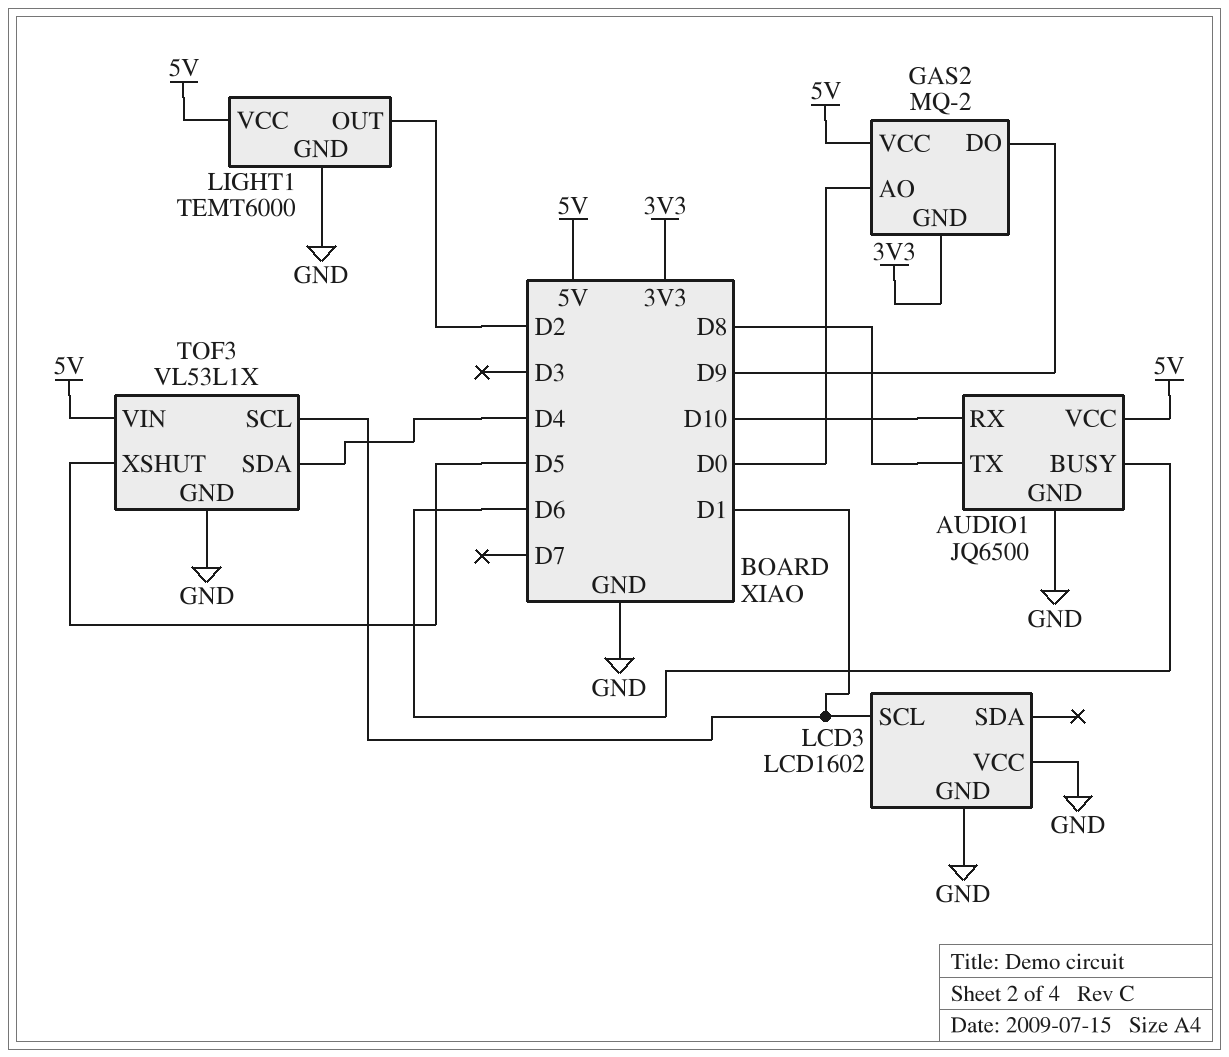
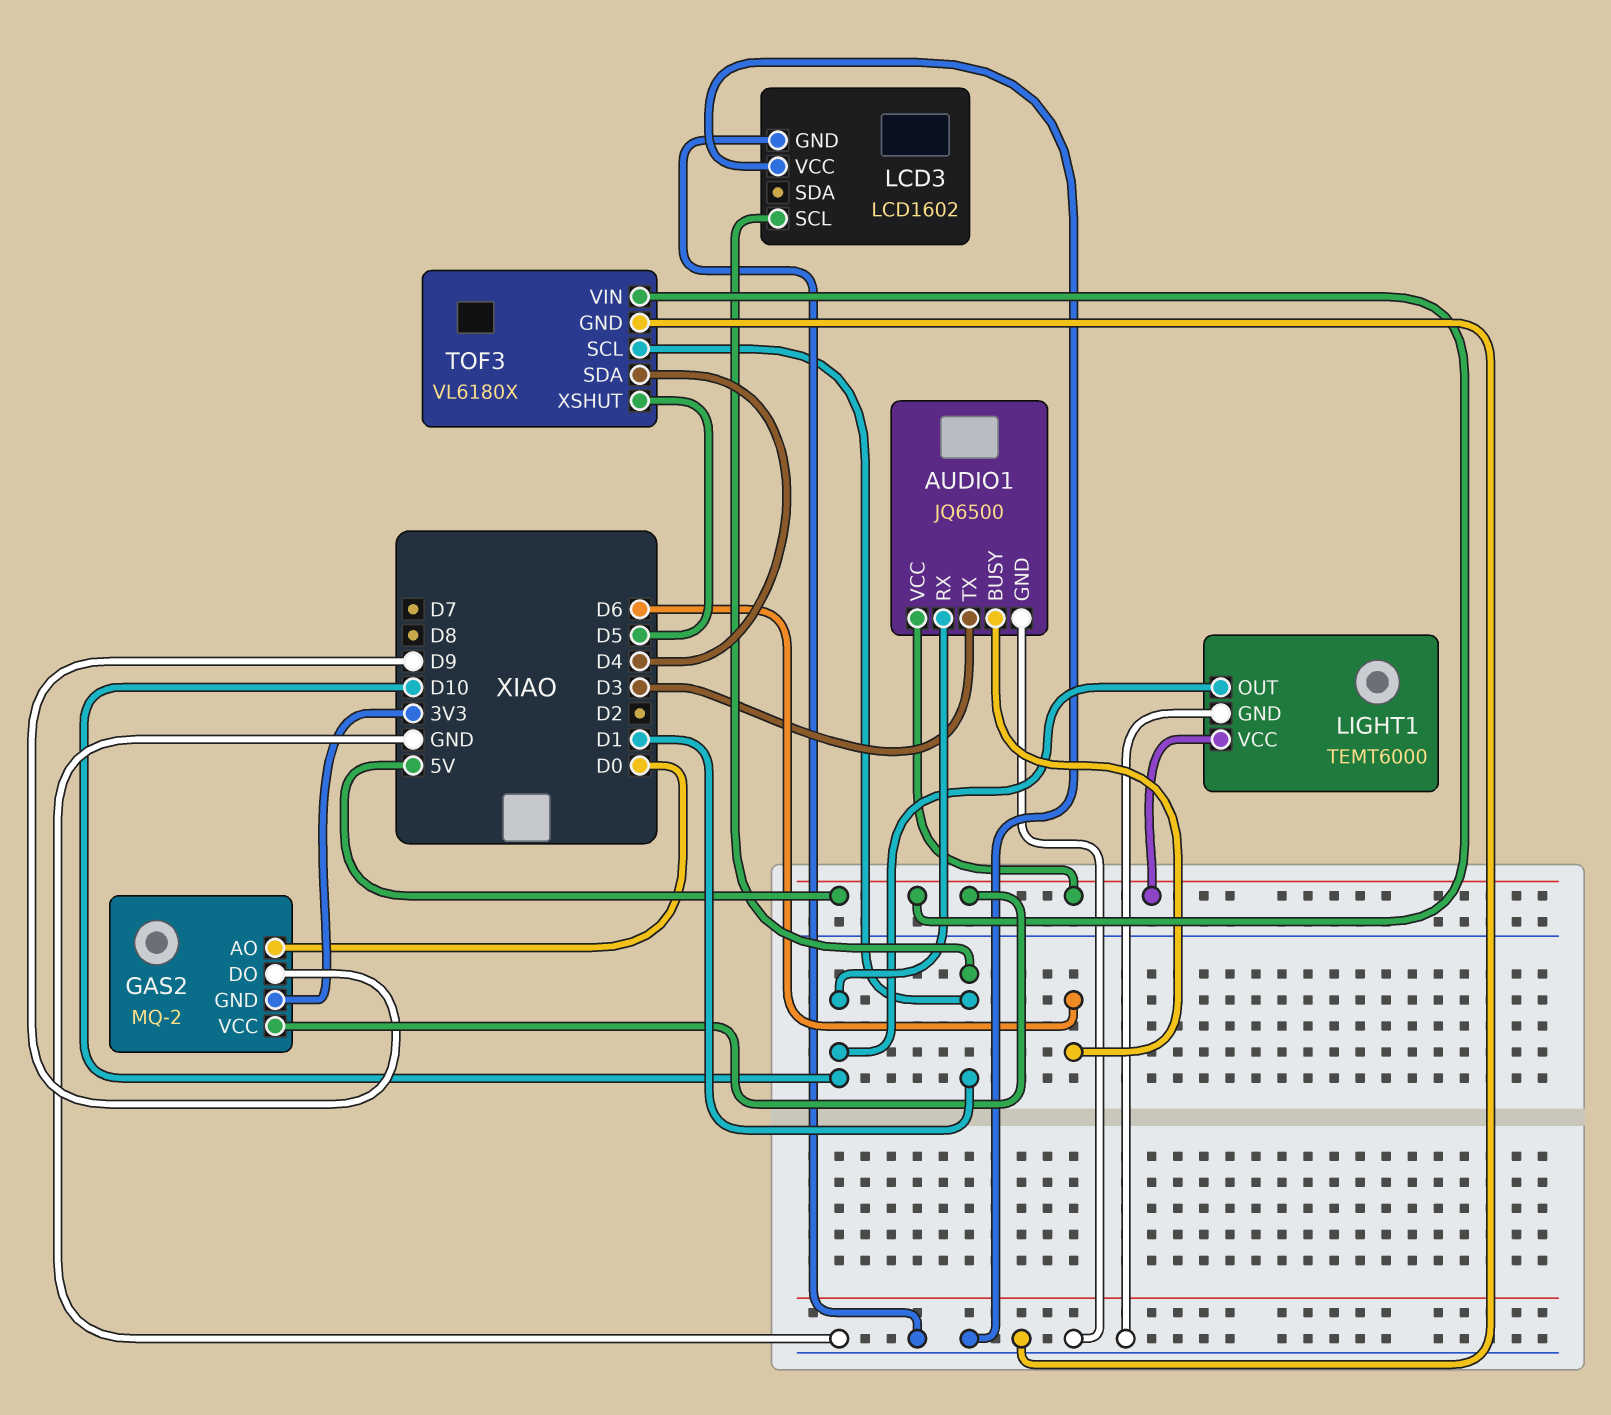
AUDIO1 pin TX: D8 -> D3
LIGHT1 pin OUT: D2 -> D10
TOF3: VL53L1X -> VL6180X

